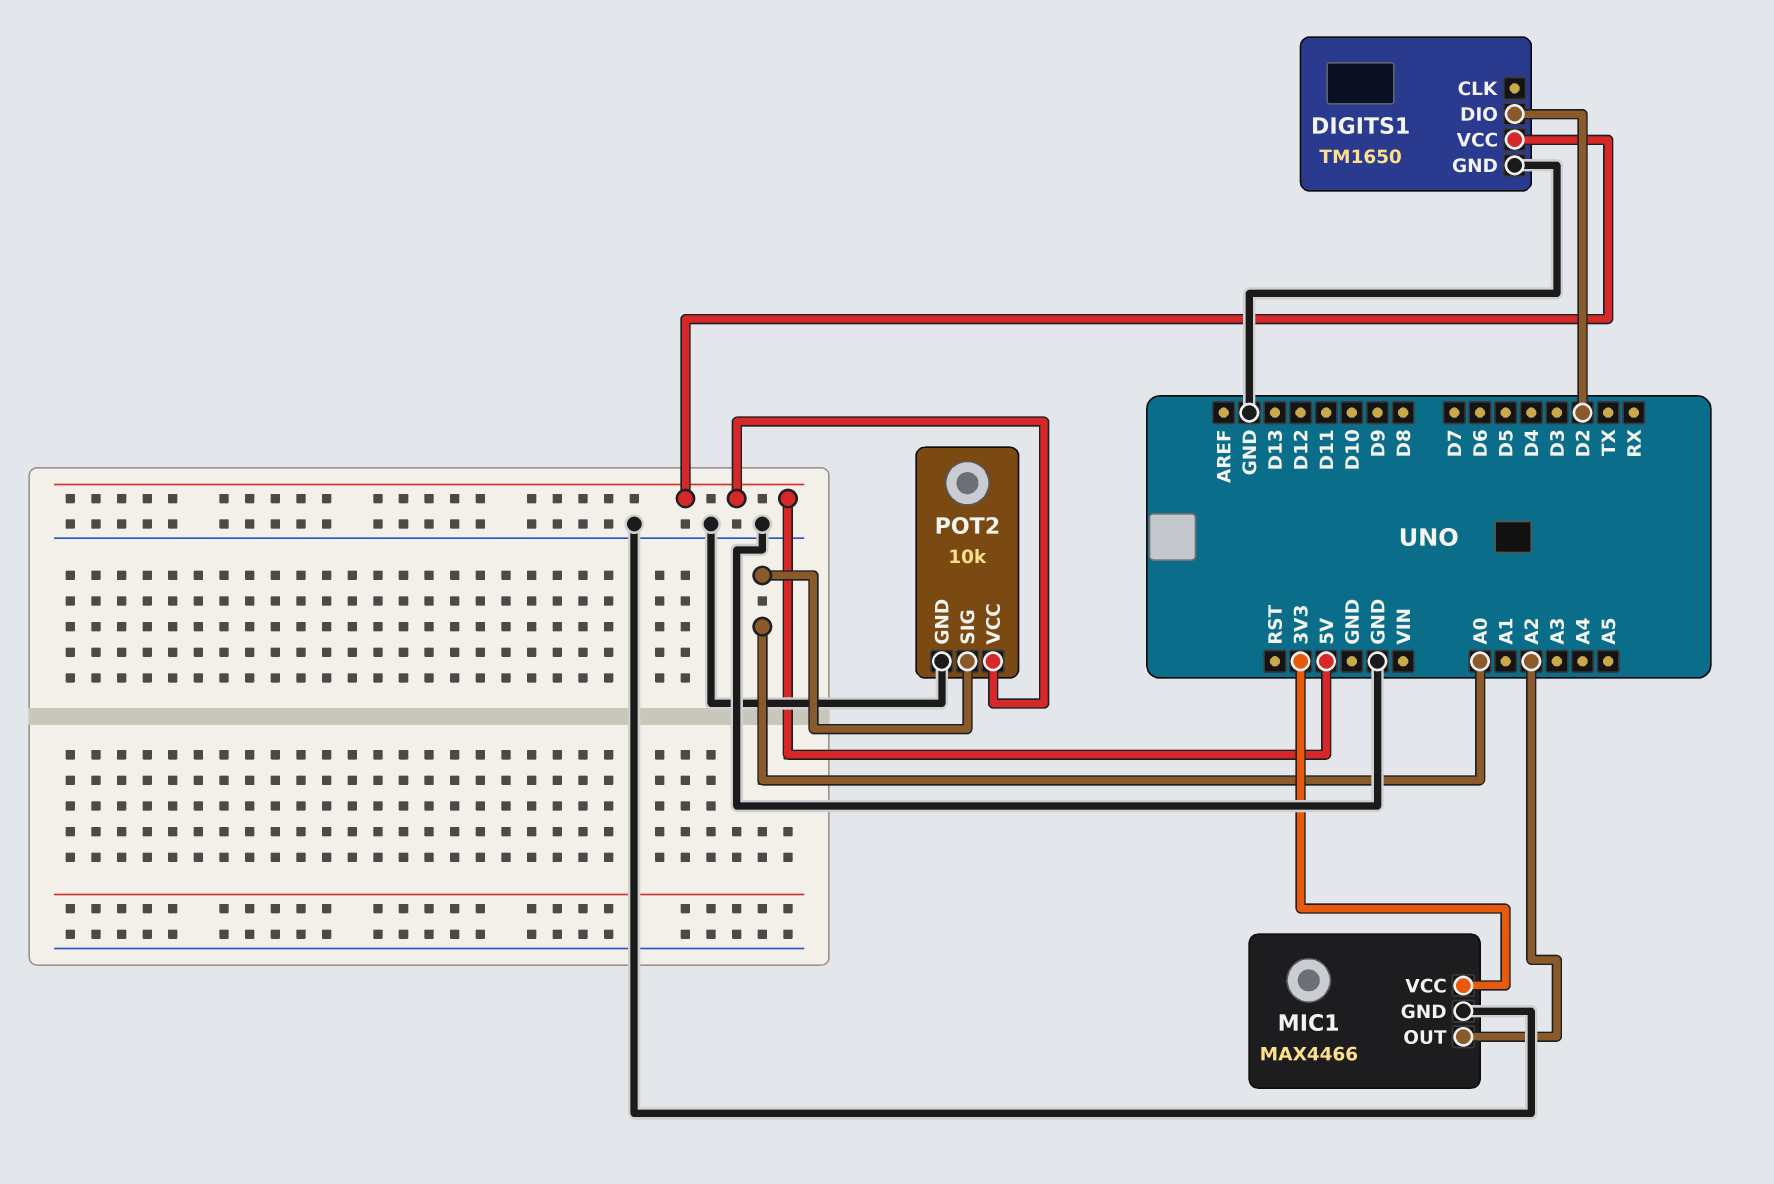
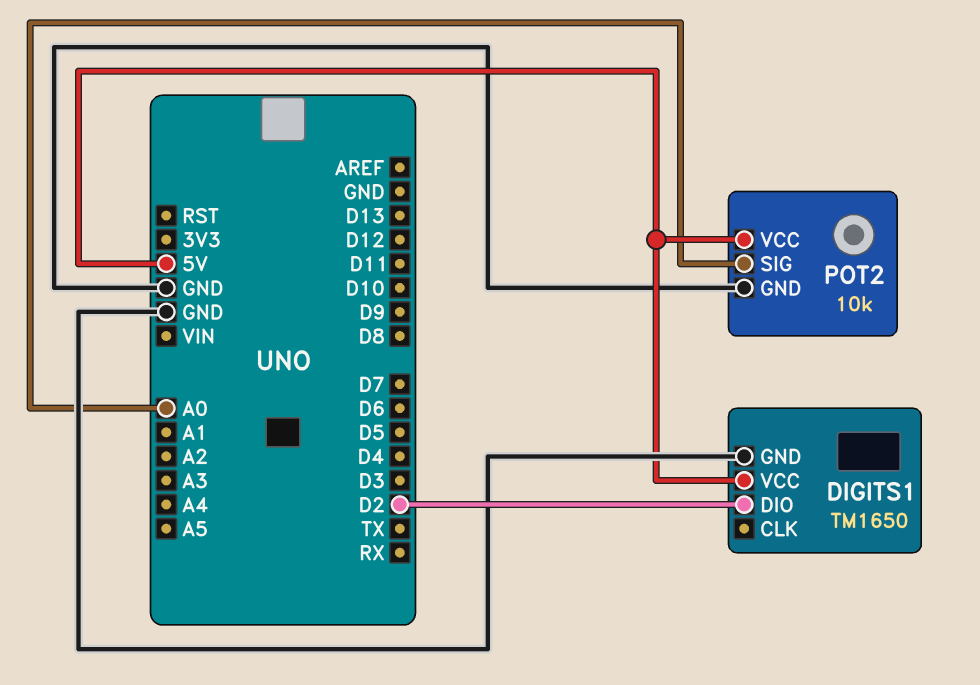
MIC1: MAX4466 -> none
MIC1 pin GND: GND -> none
MIC1 pin OUT: A2 -> none
MIC1 pin VCC: 3V3 -> none

